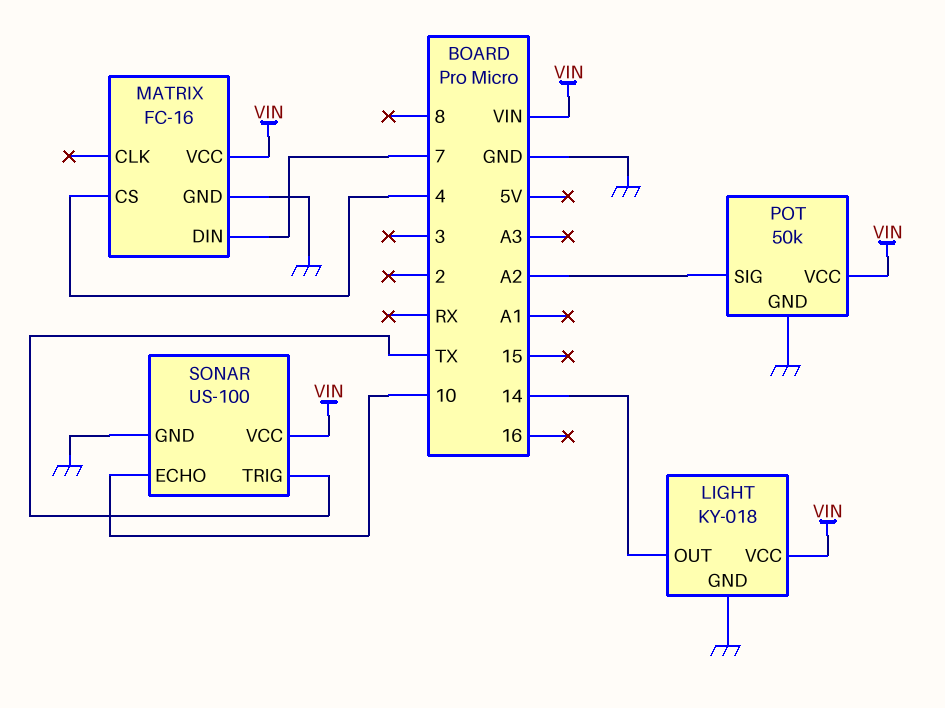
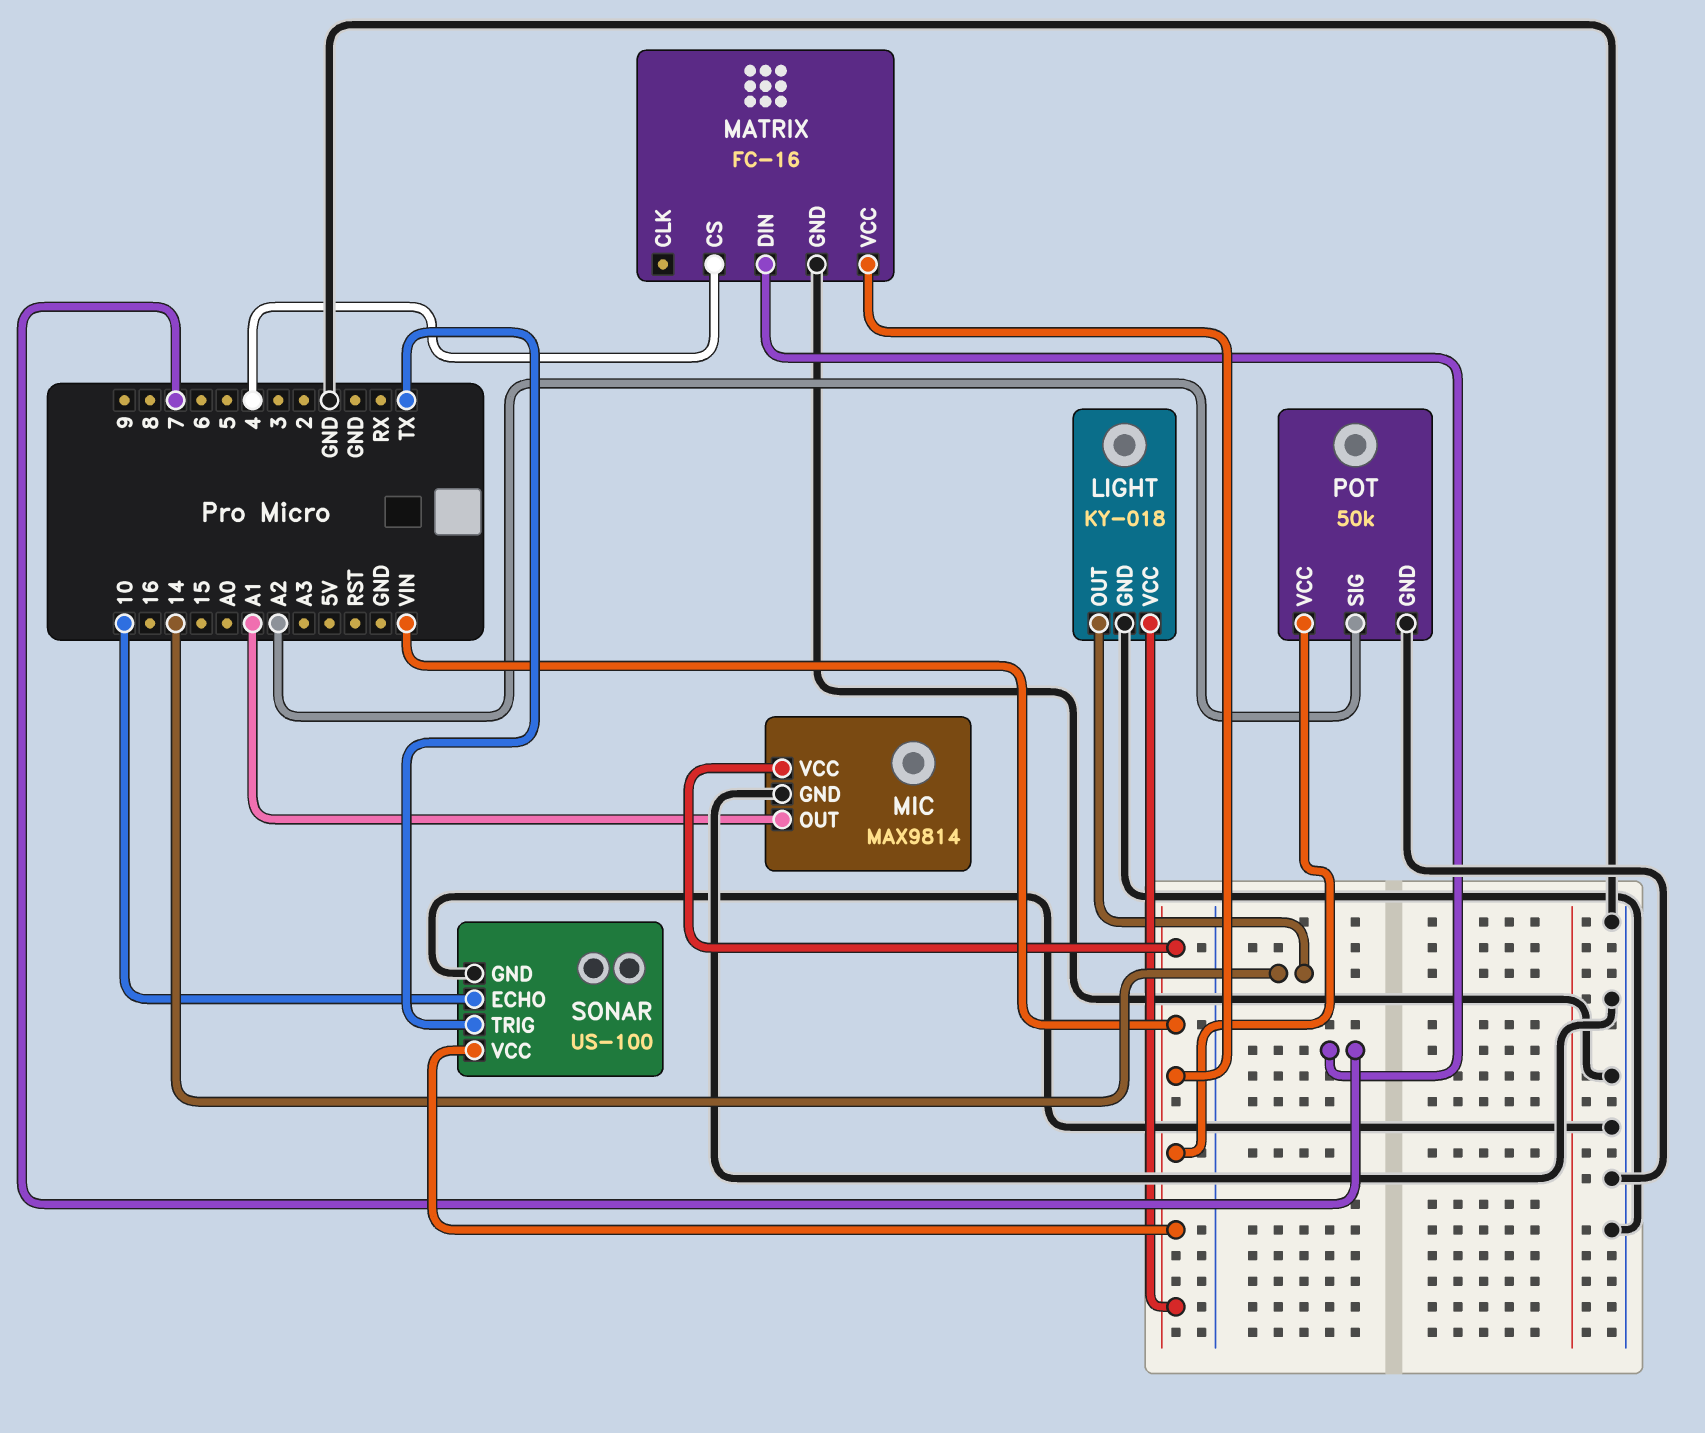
MIC: none -> MAX9814
MIC pin GND: none -> GND
MIC pin OUT: none -> A1
MIC pin VCC: none -> VIN

